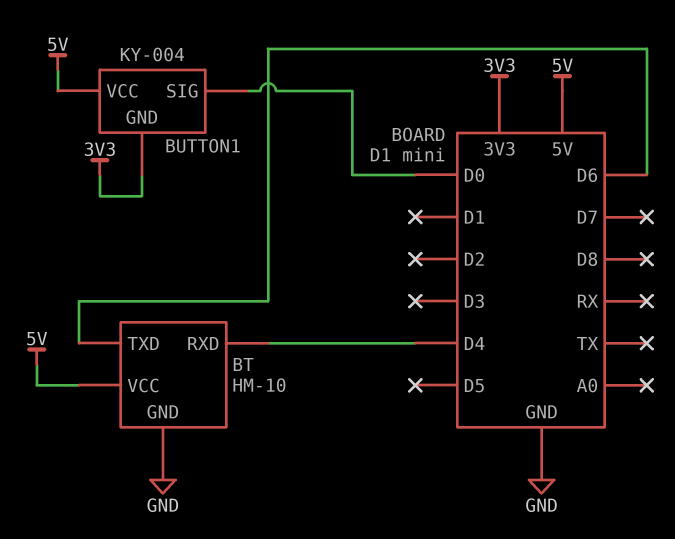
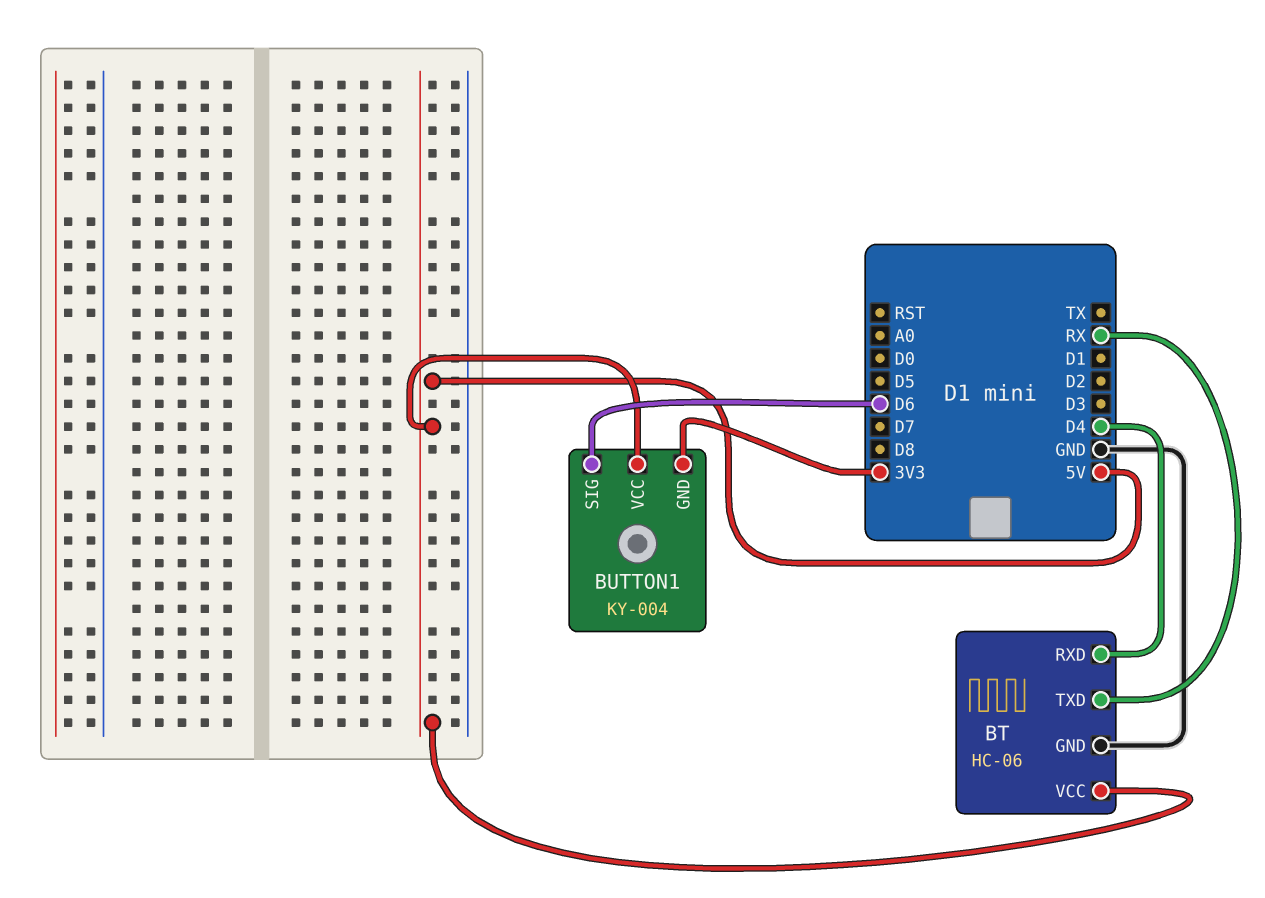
BT: HM-10 -> HC-06
BT pin TXD: D6 -> RX
BUTTON1 pin SIG: D0 -> D6

